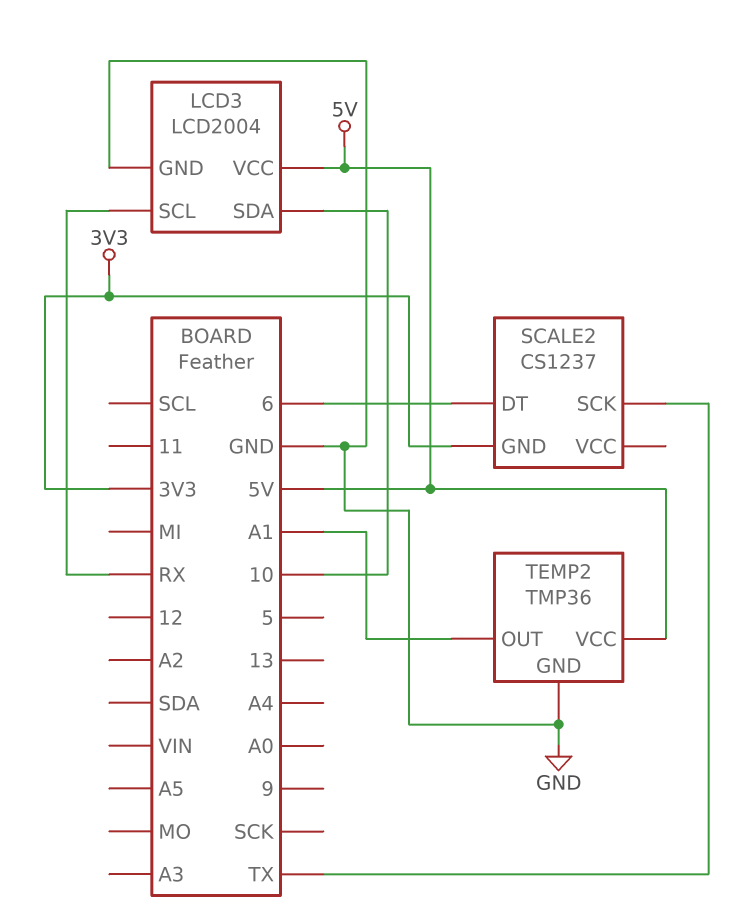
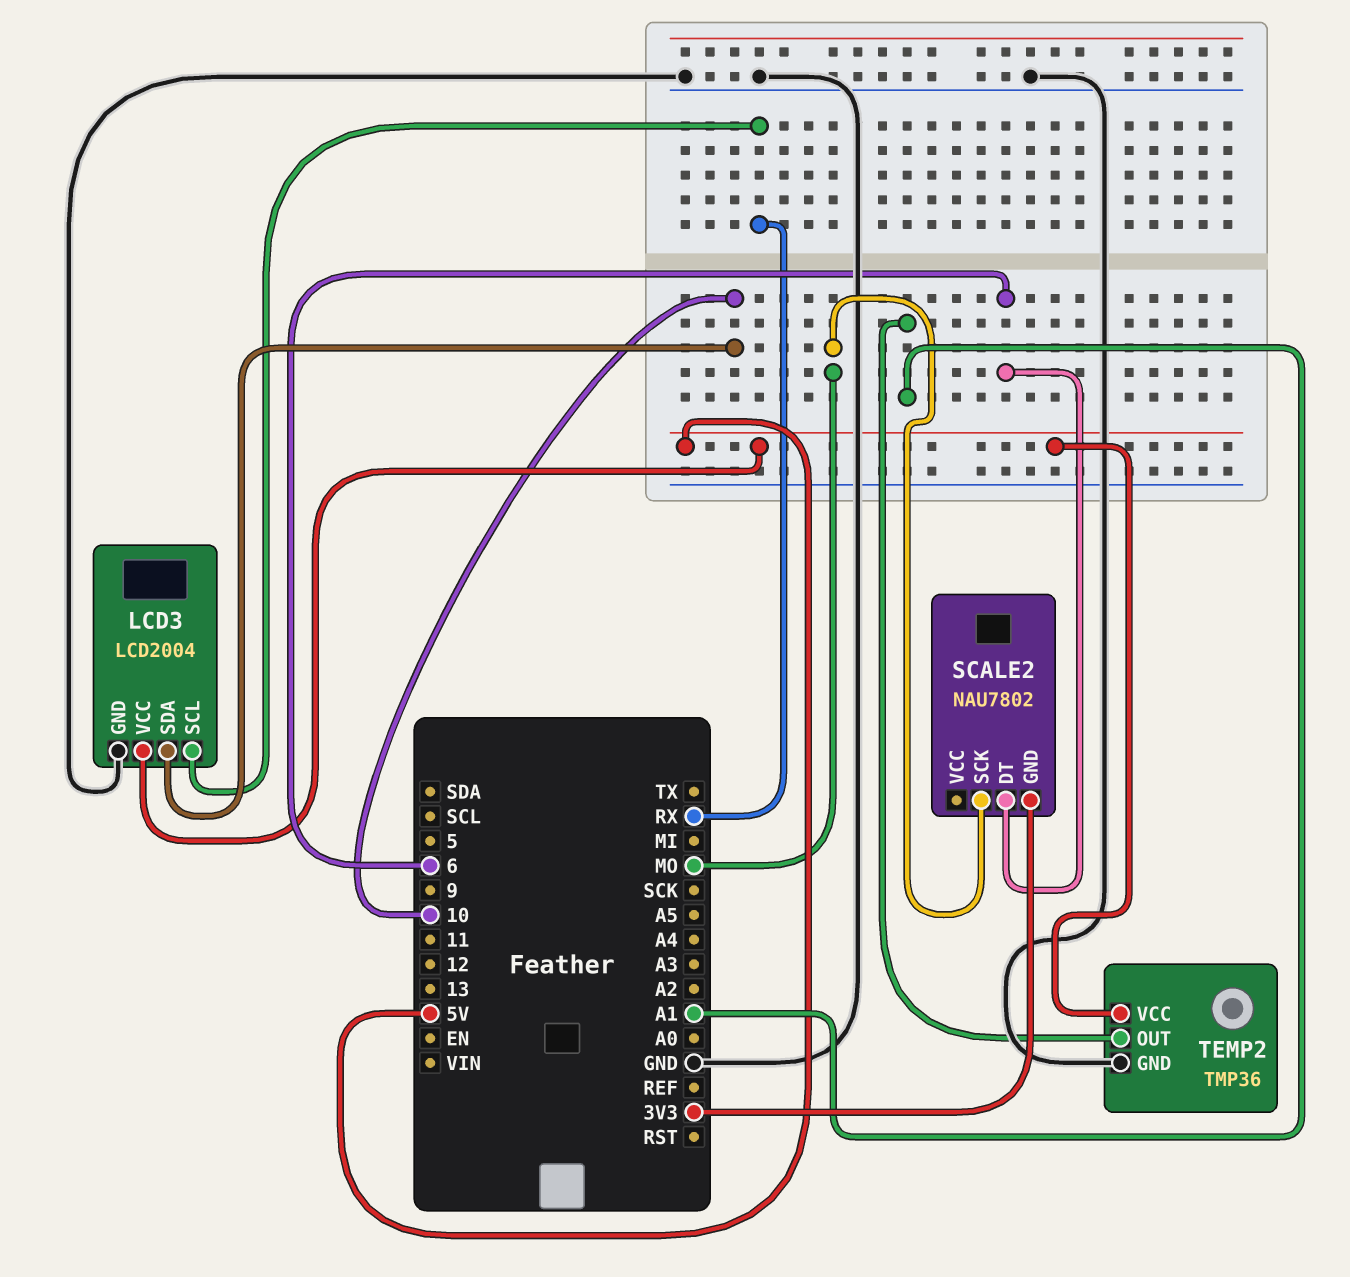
SCALE2: CS1237 -> NAU7802
SCALE2 pin SCK: TX -> MO

